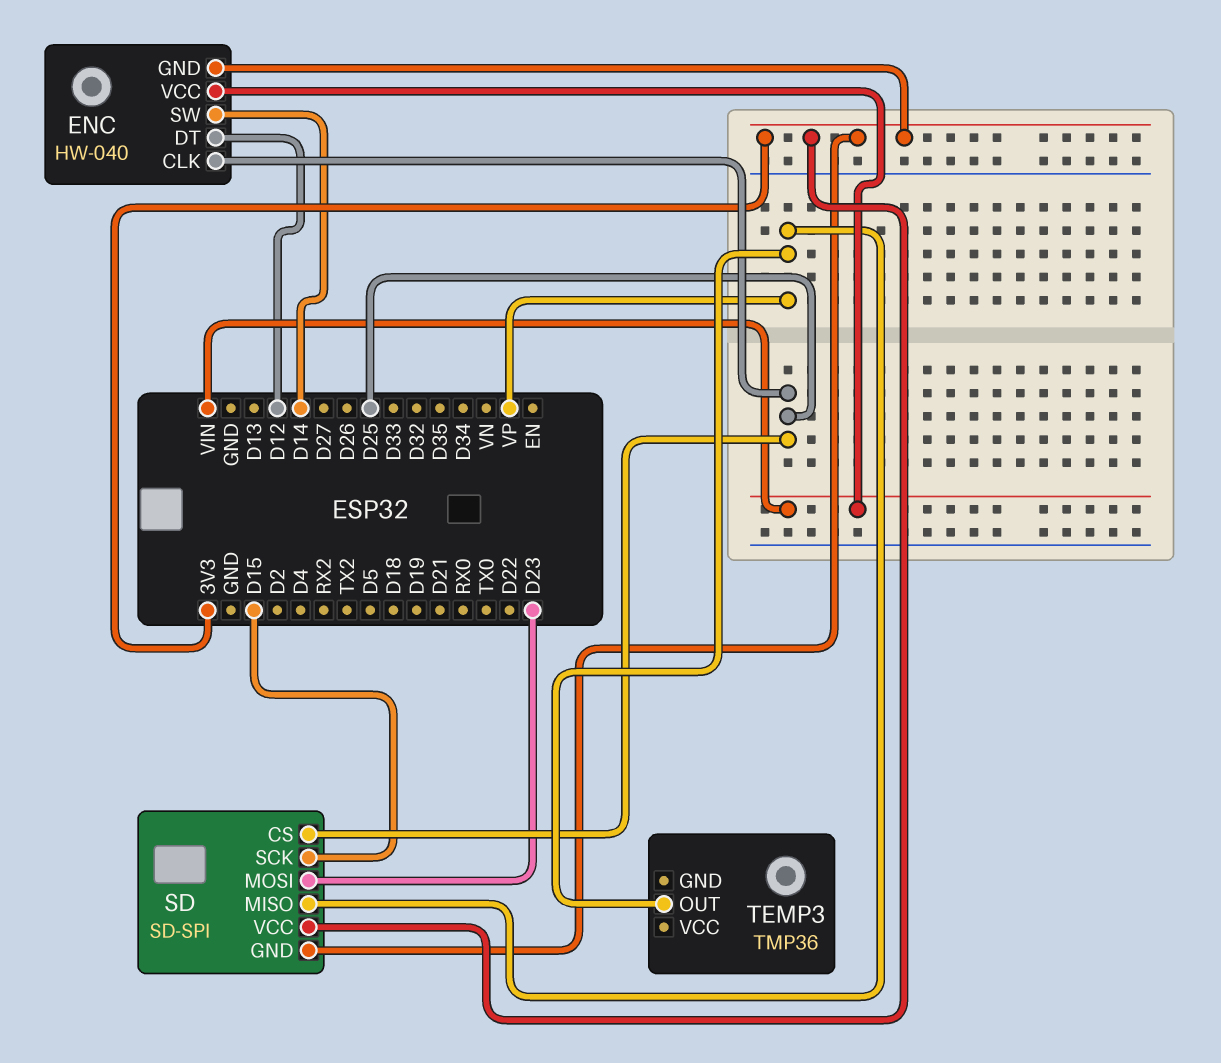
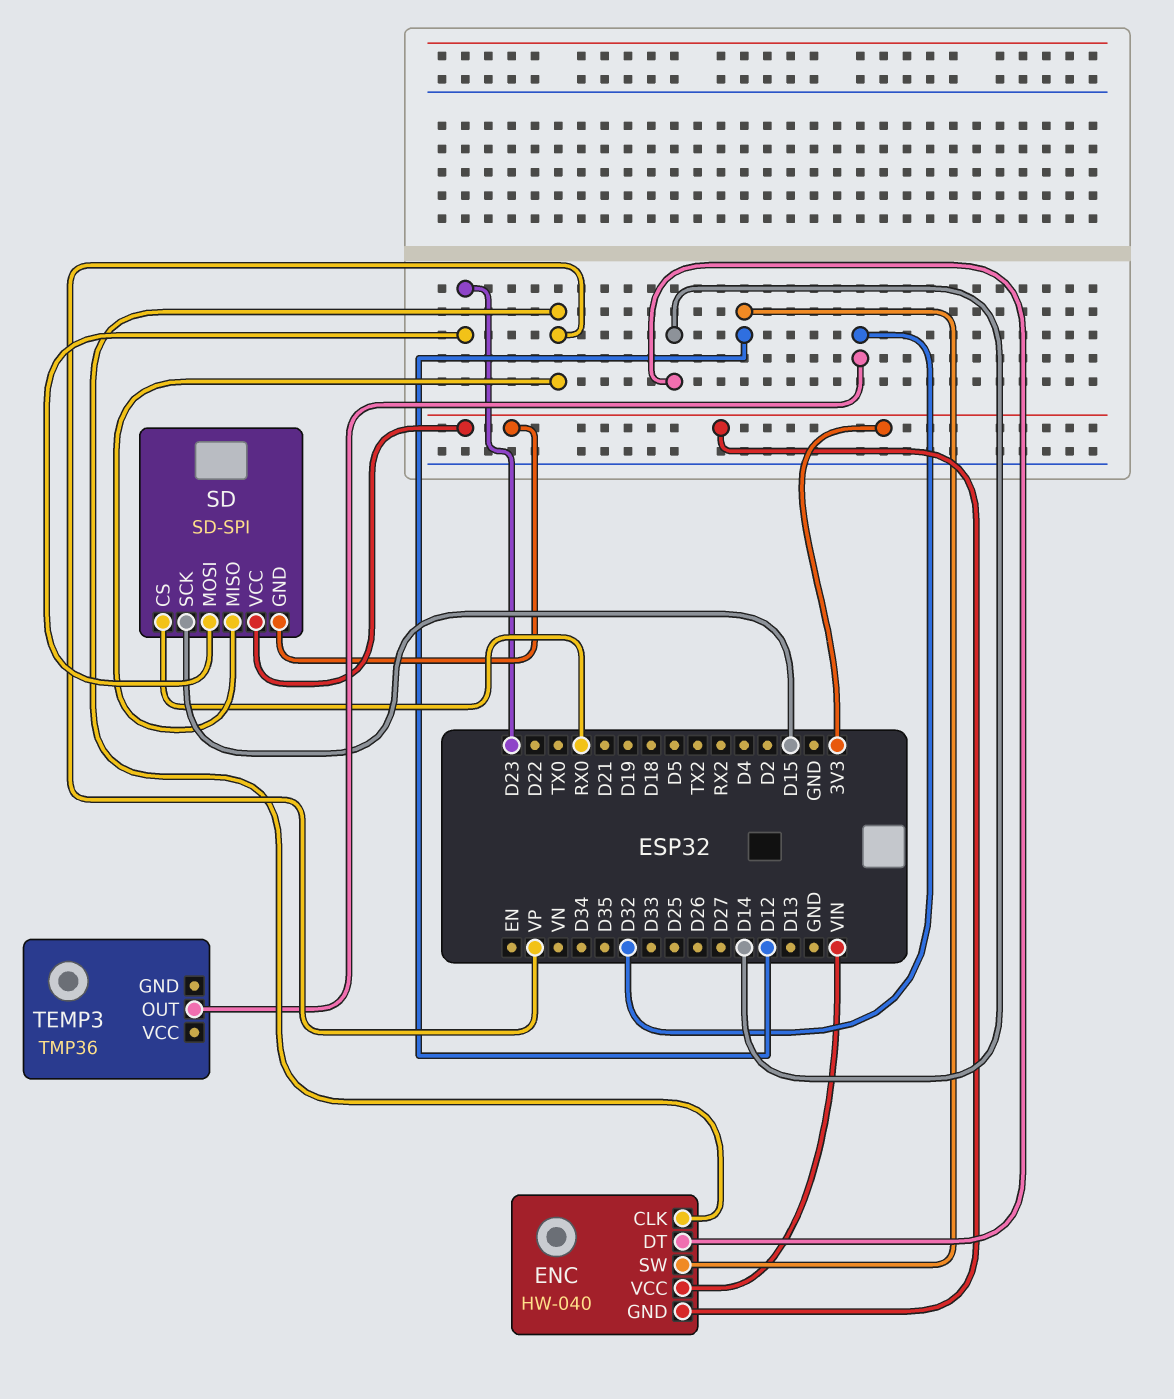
ENC pin CLK: D25 -> VP
ENC pin DT: D12 -> D14
ENC pin SW: D14 -> D12
SD pin CS: D25 -> RX0
TEMP3 pin OUT: VP -> D32

